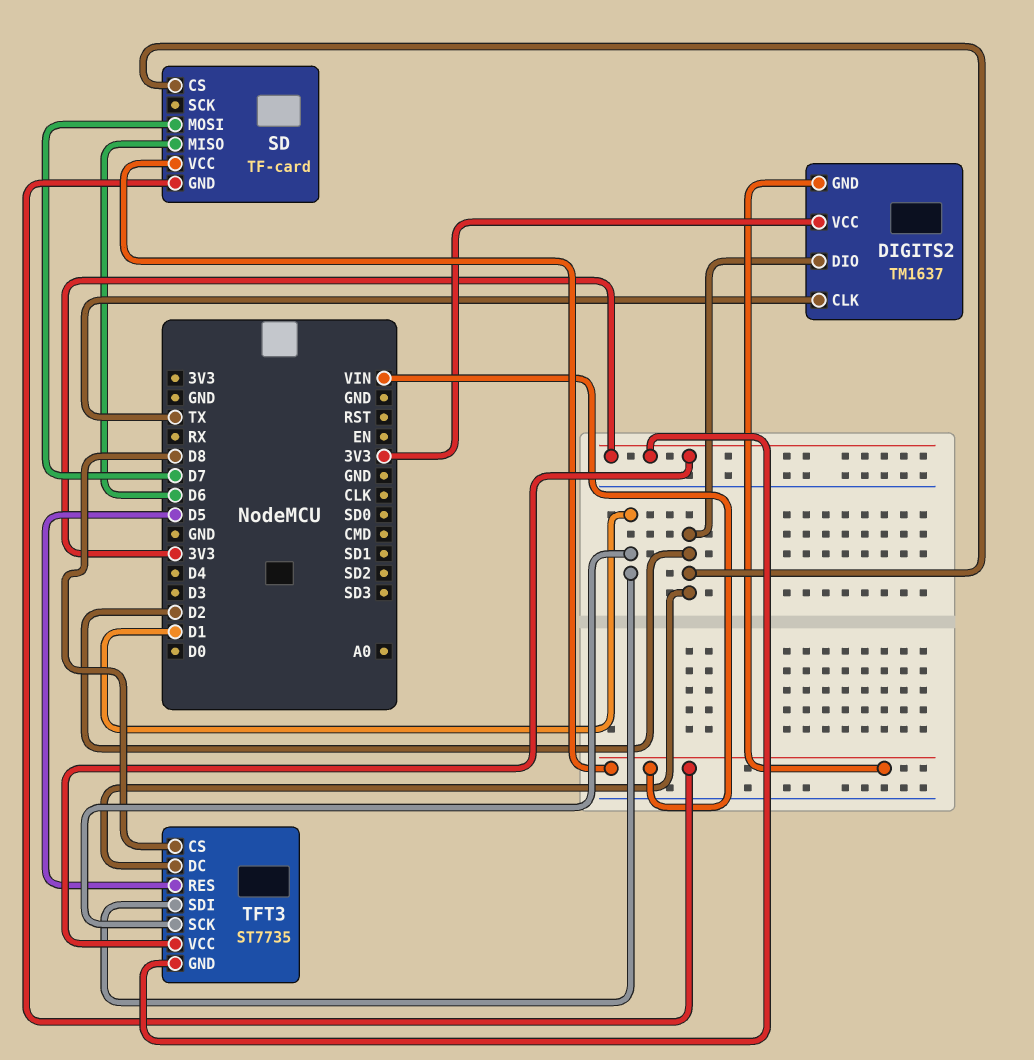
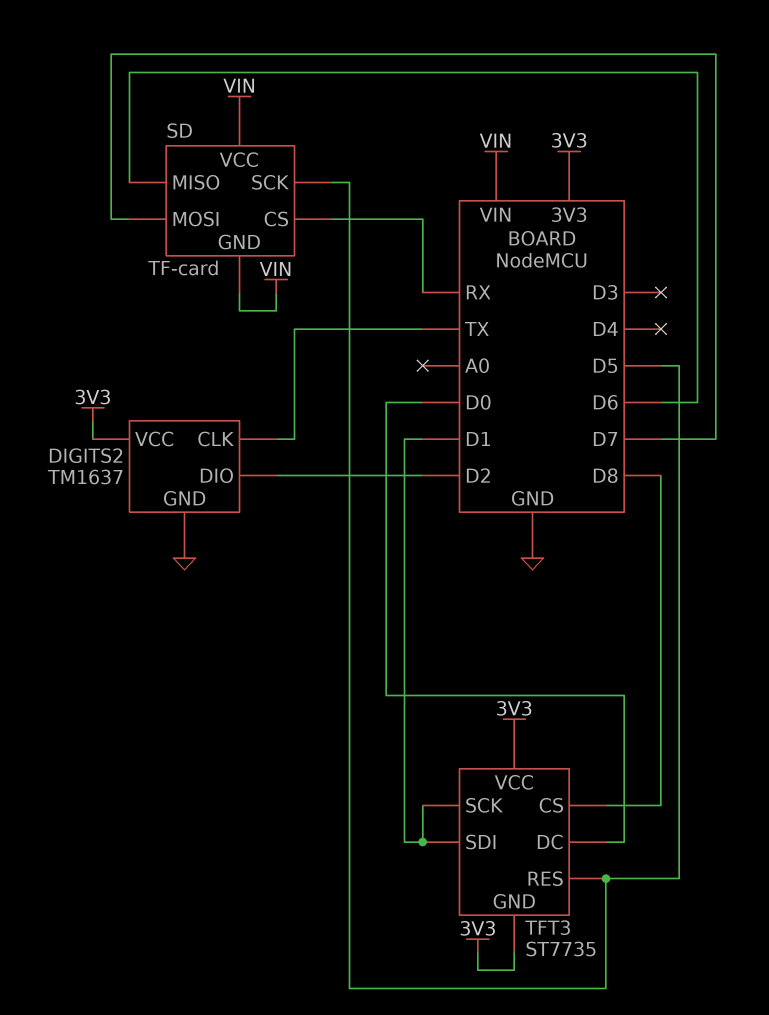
DIGITS2 pin GND: VIN -> GND
SD pin CS: D2 -> RX
SD pin SCK: none -> D5
TFT3 pin DC: D2 -> D0

